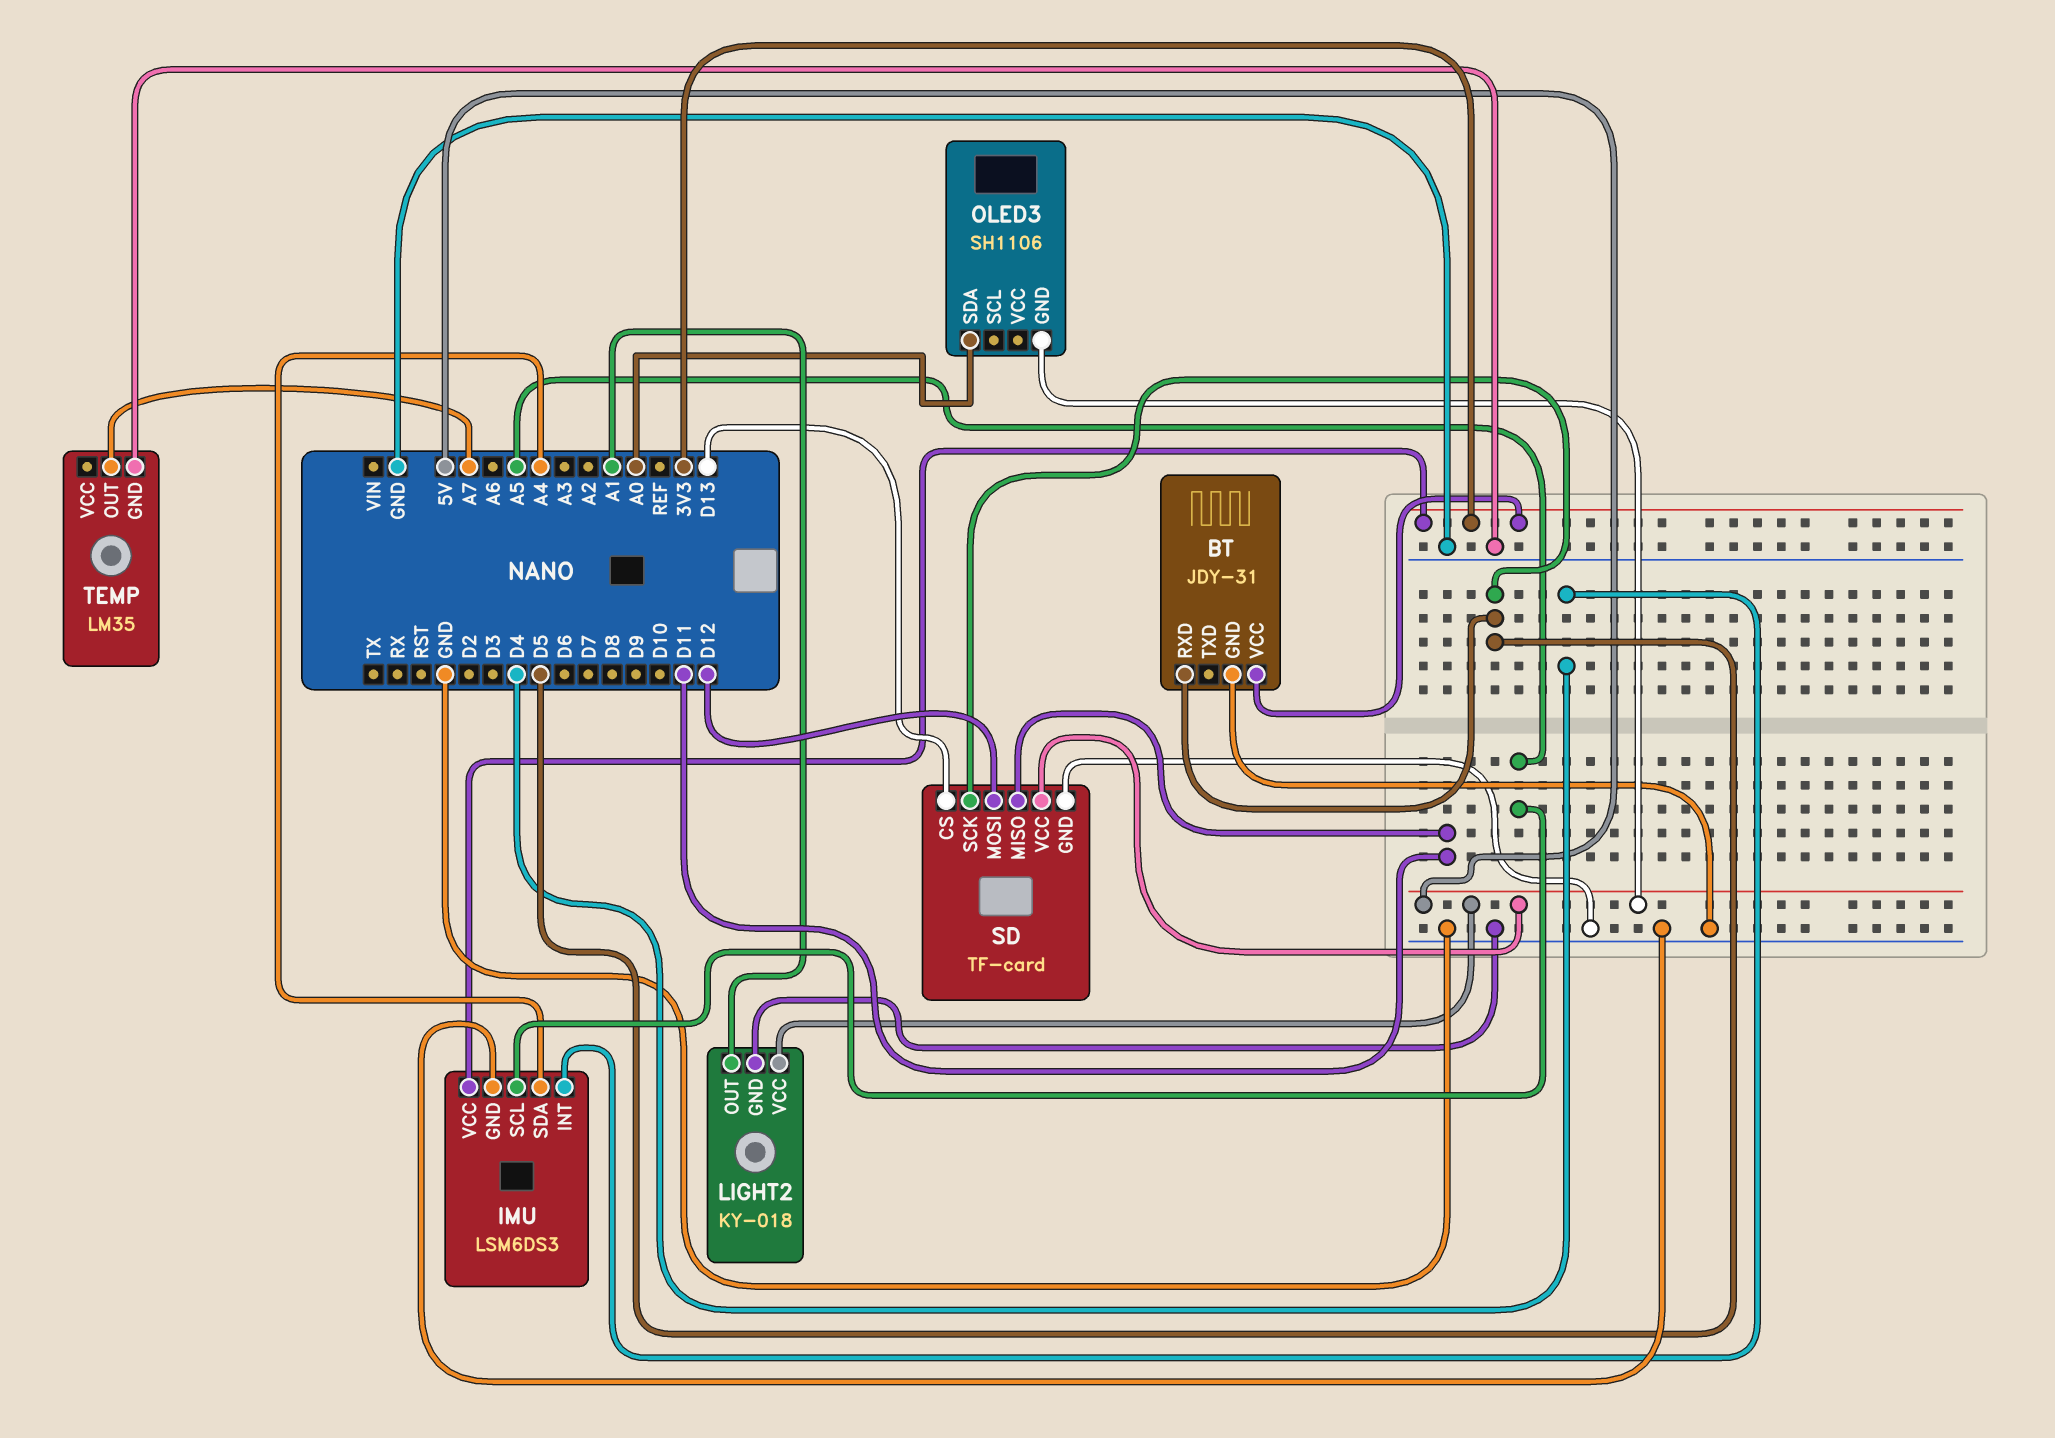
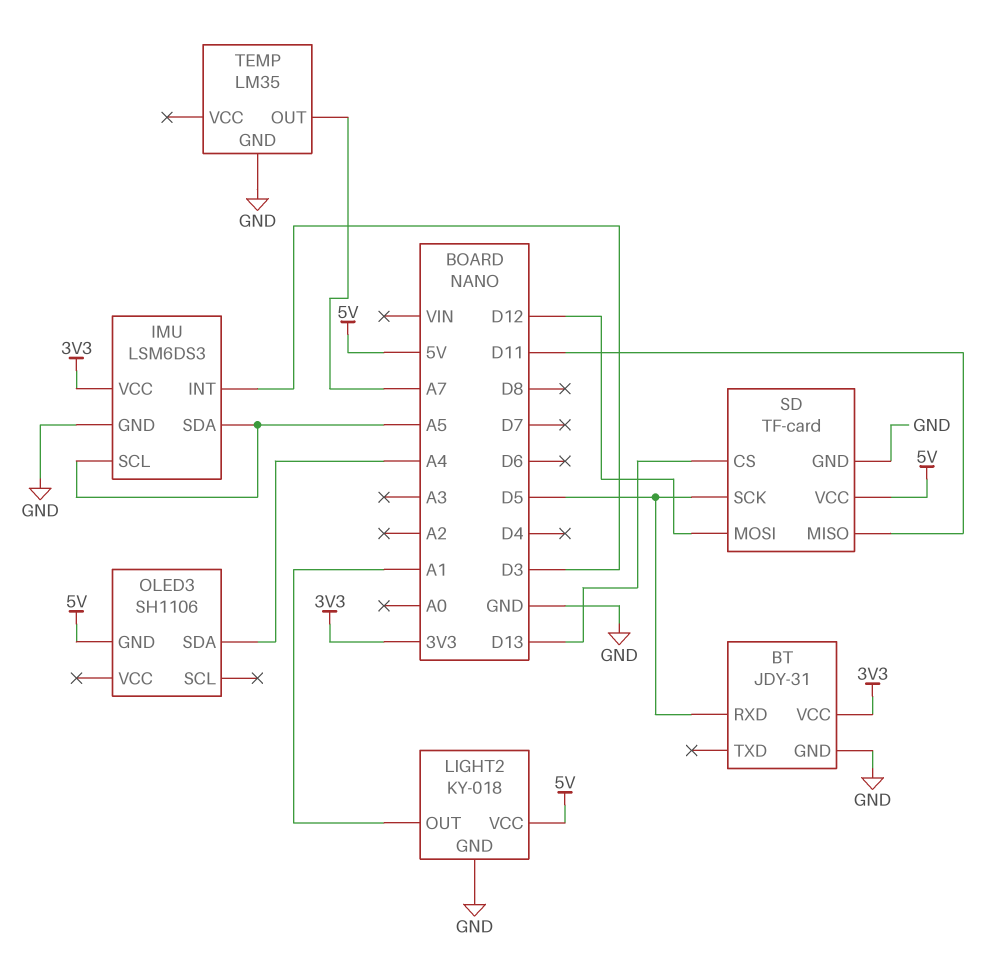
IMU pin INT: D4 -> D3
IMU pin SDA: A4 -> A5
OLED3 pin SDA: A0 -> A4

